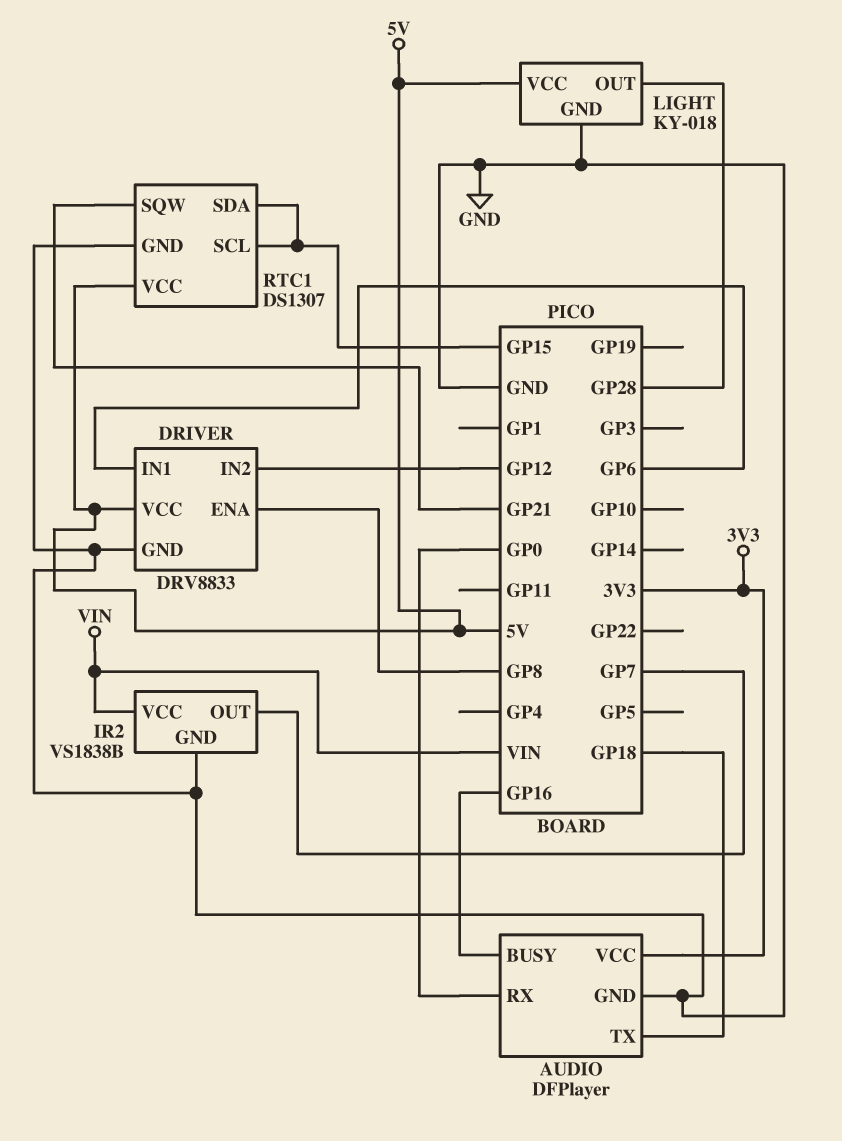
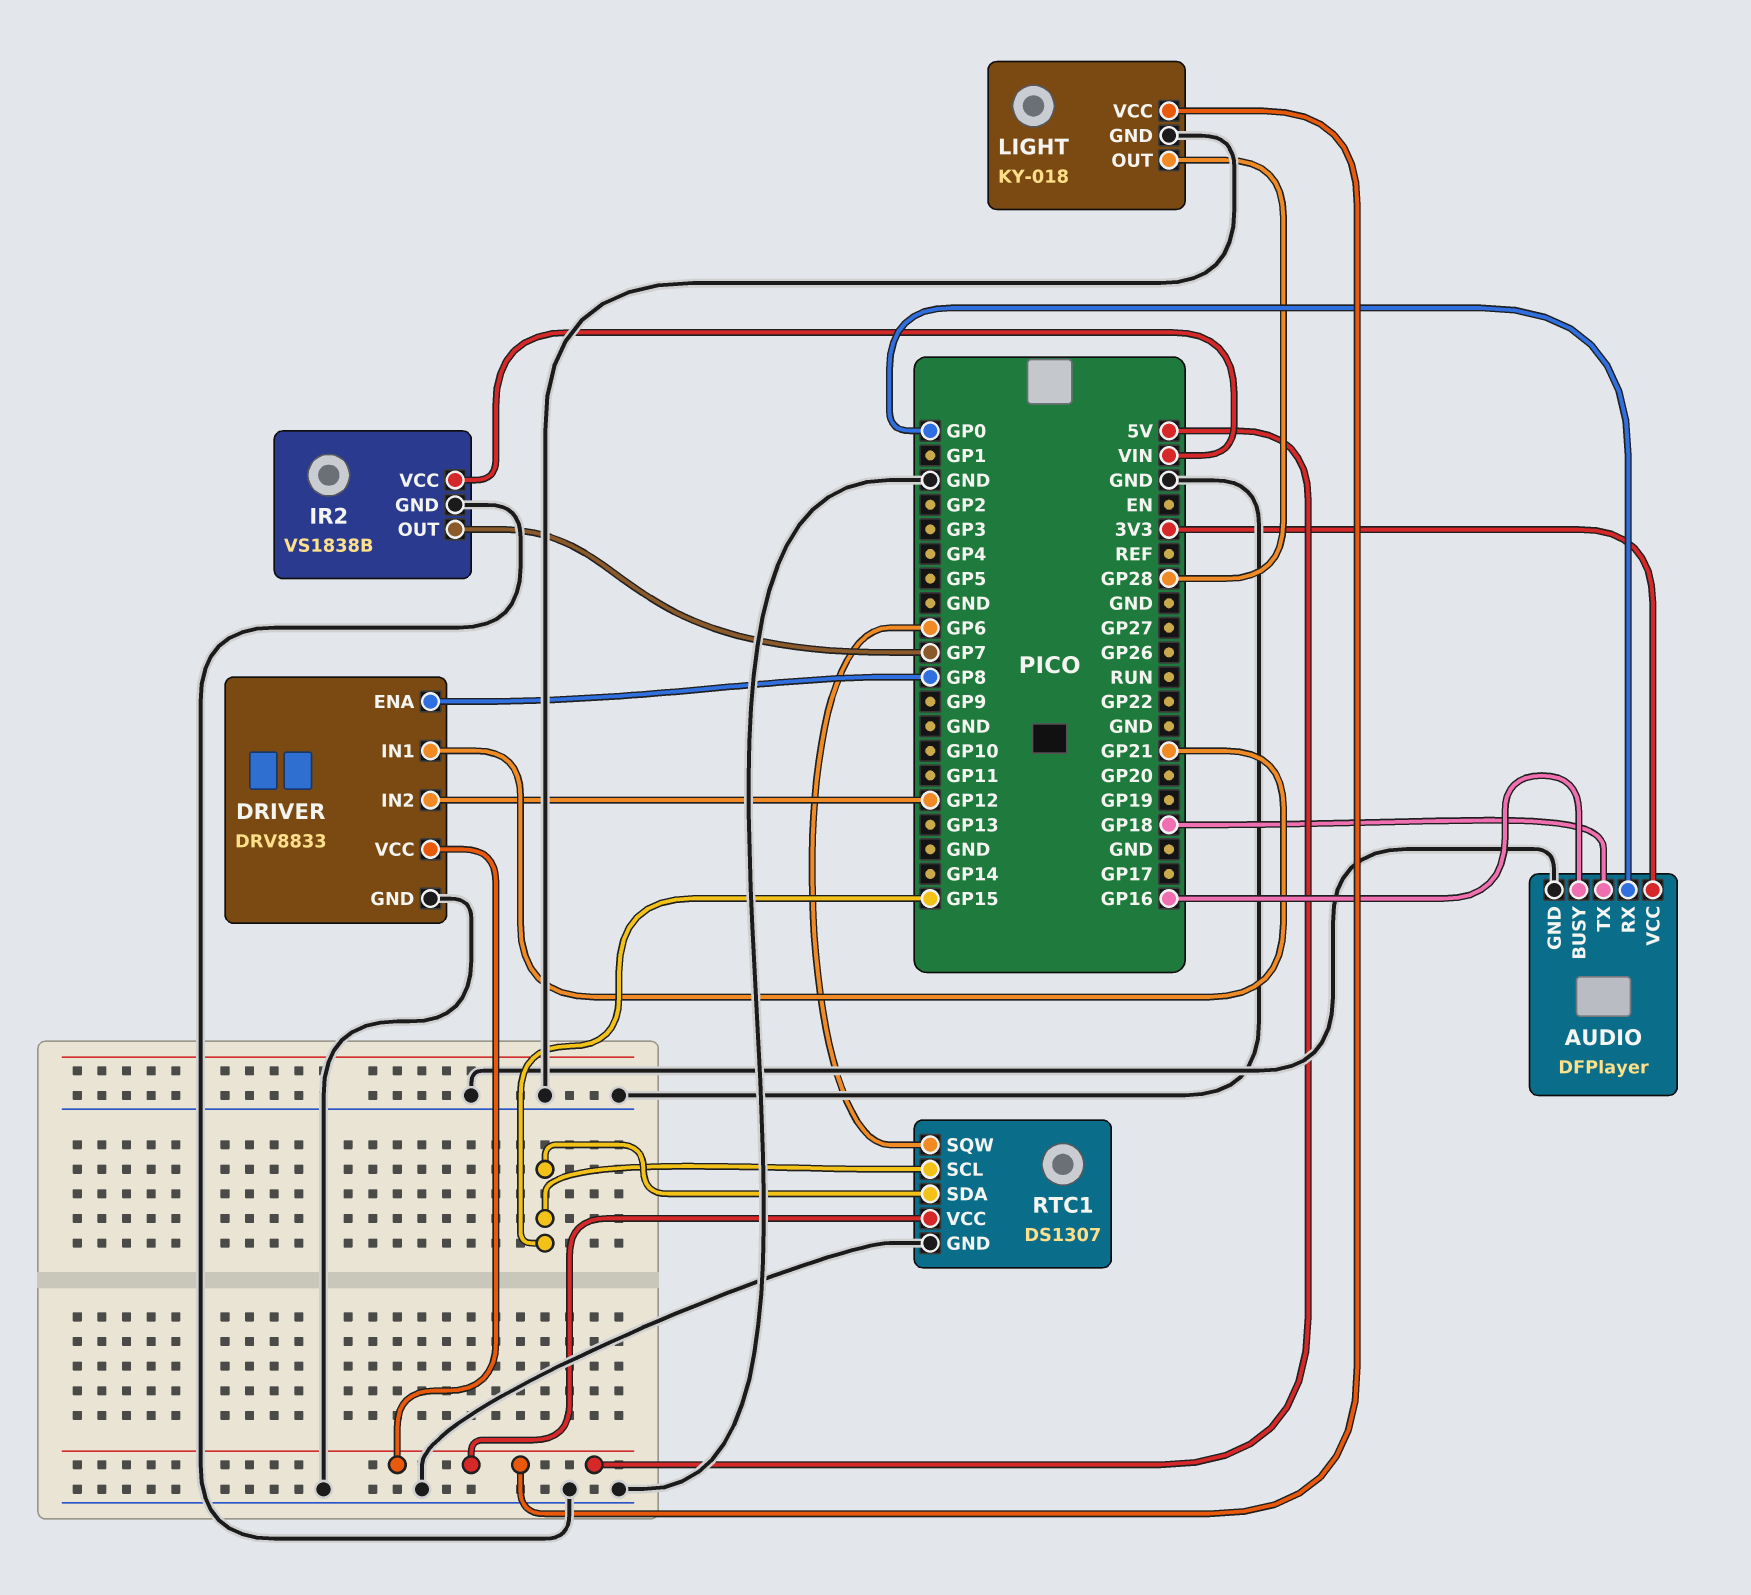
DRIVER pin IN1: GP6 -> GP21
RTC1 pin SQW: GP21 -> GP6

